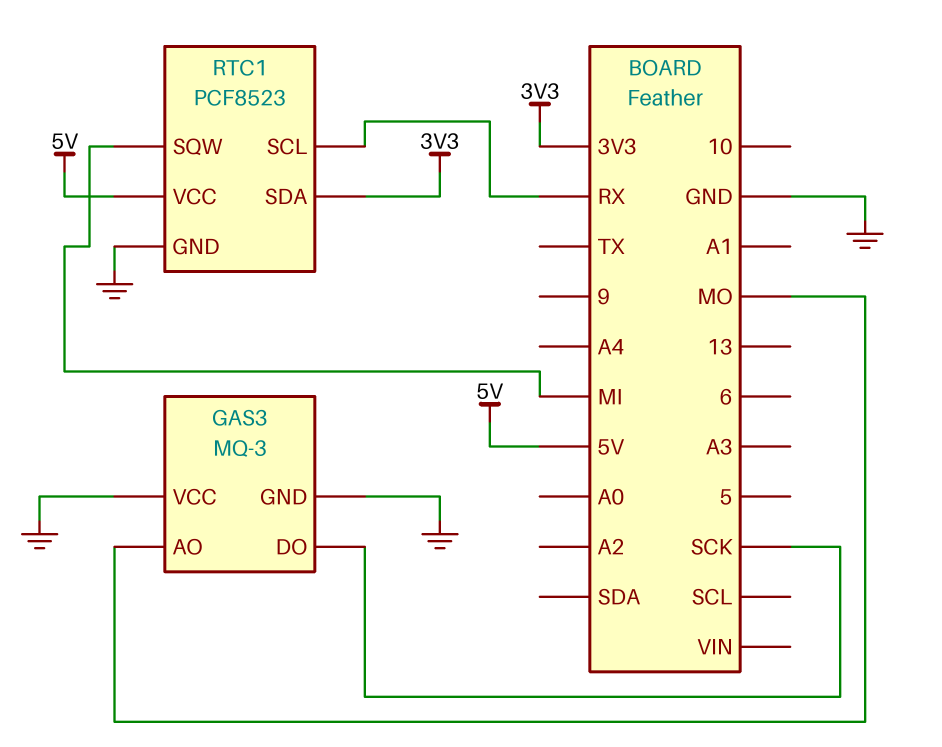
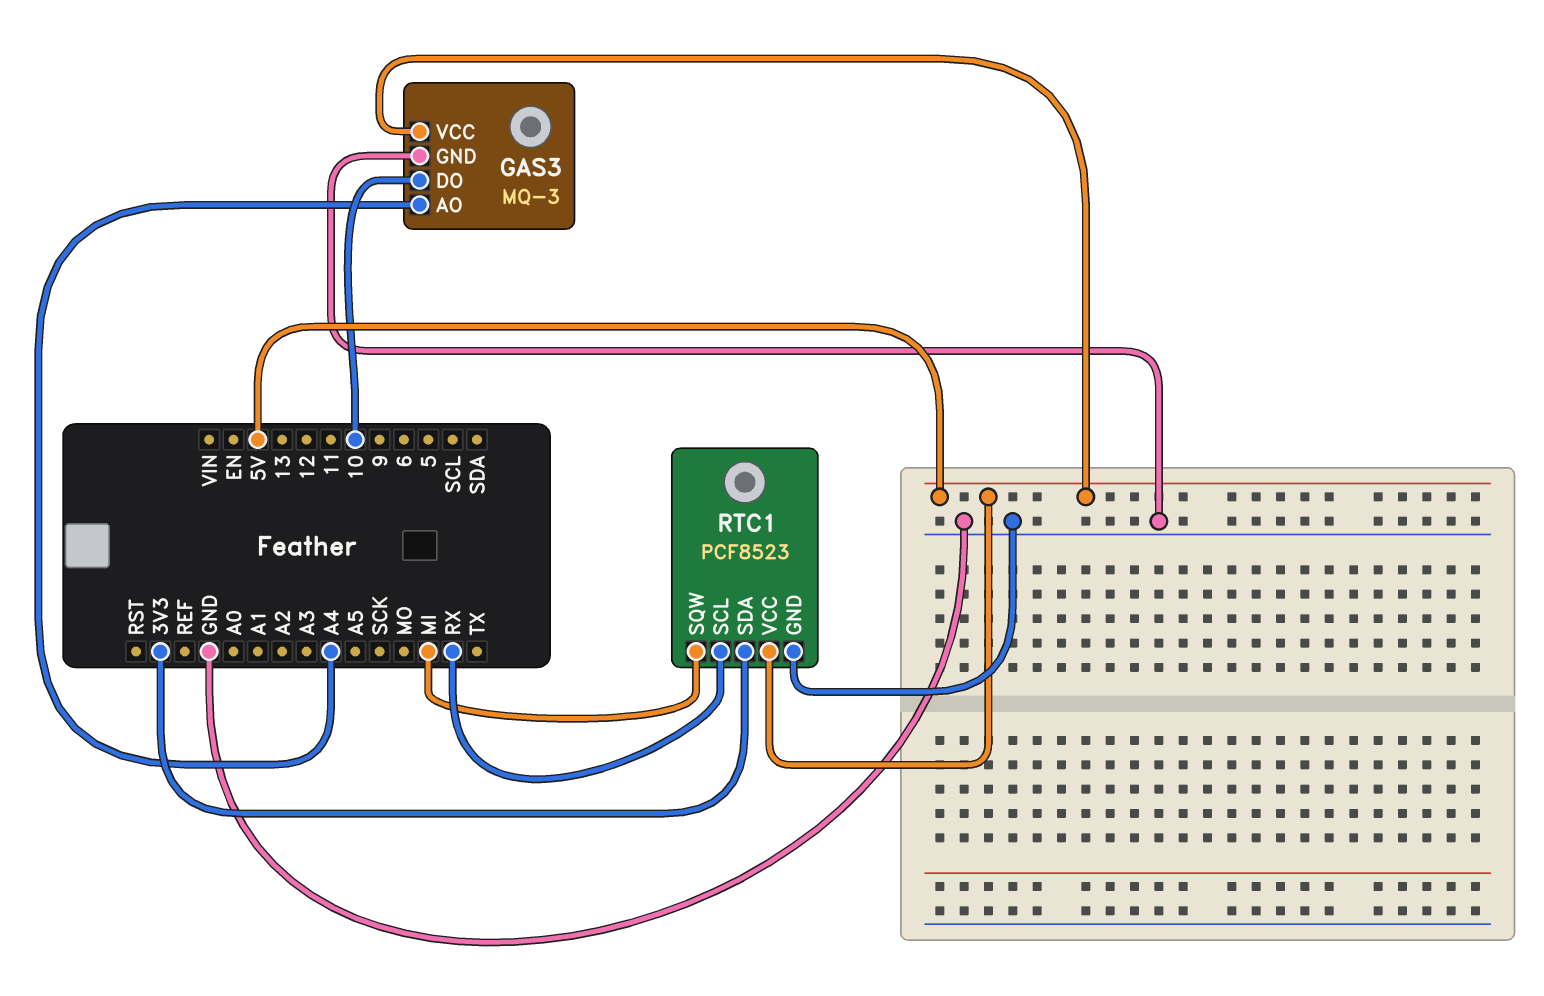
GAS3 pin AO: MO -> A4
GAS3 pin DO: SCK -> 10
GAS3 pin VCC: GND -> 5V

